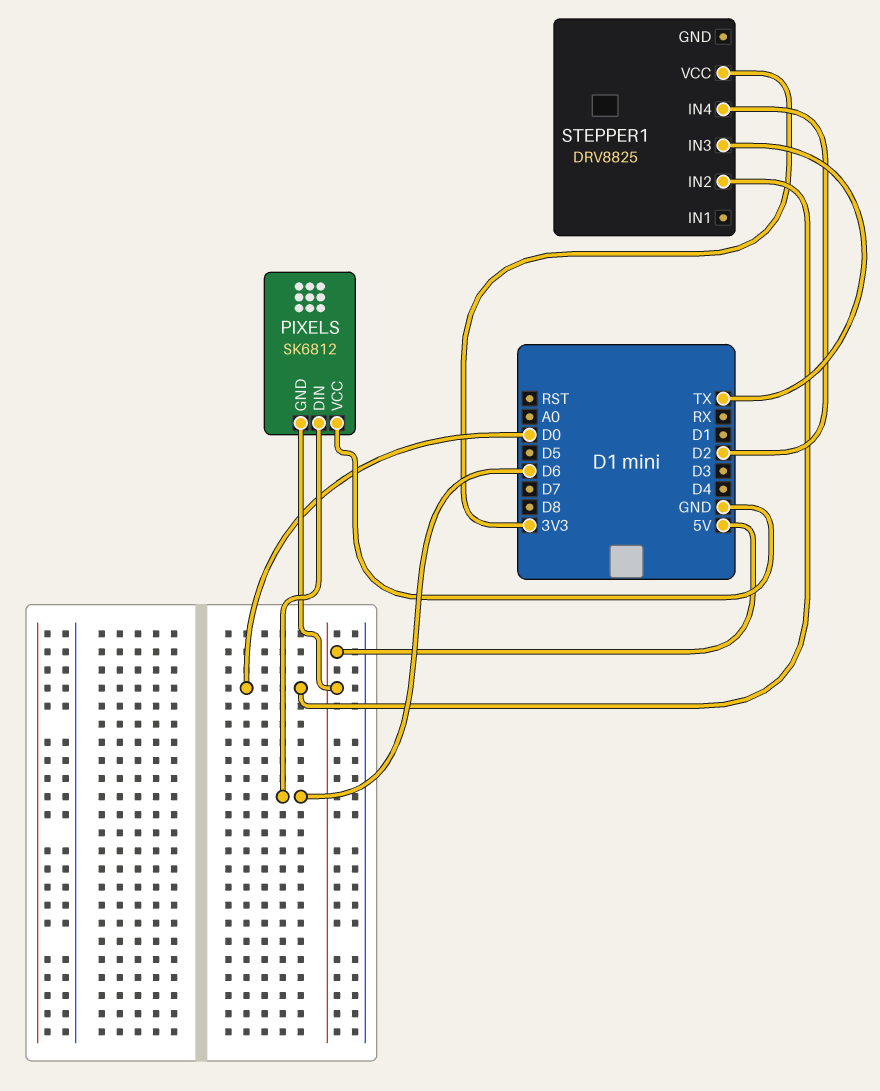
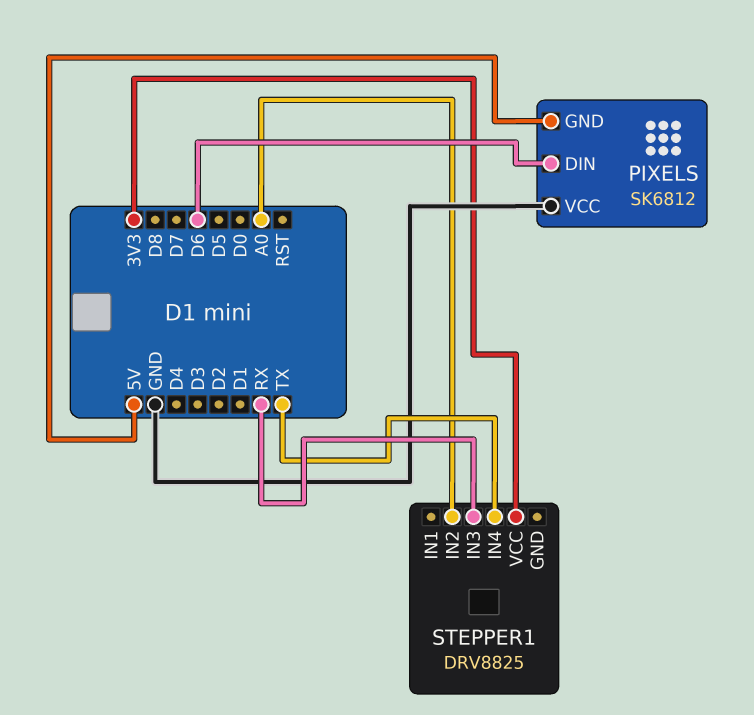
STEPPER1 pin IN2: D0 -> A0
STEPPER1 pin IN3: TX -> RX
STEPPER1 pin IN4: D2 -> TX

